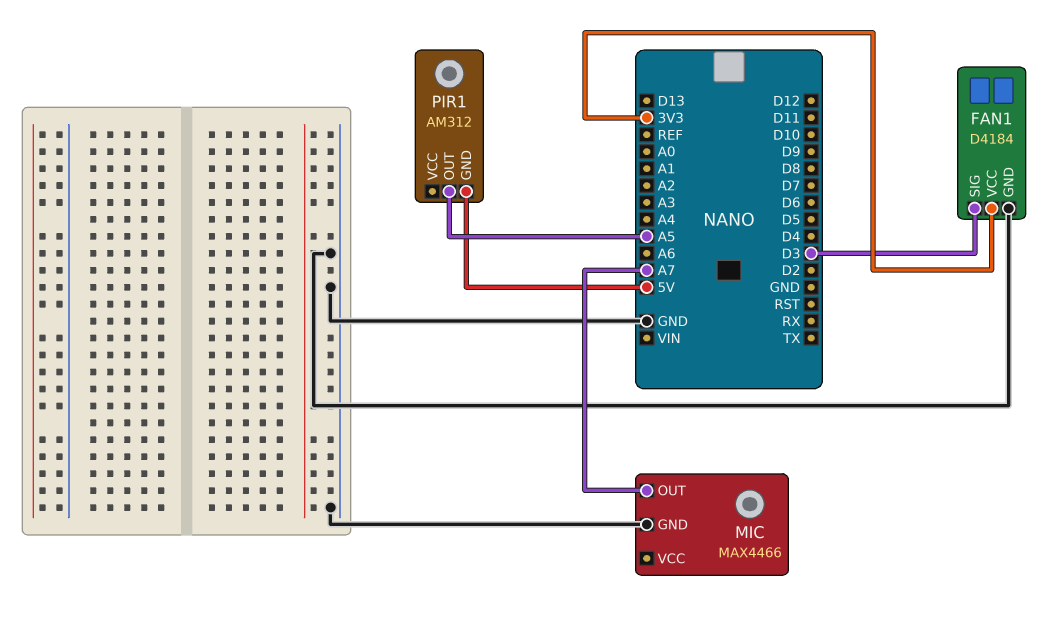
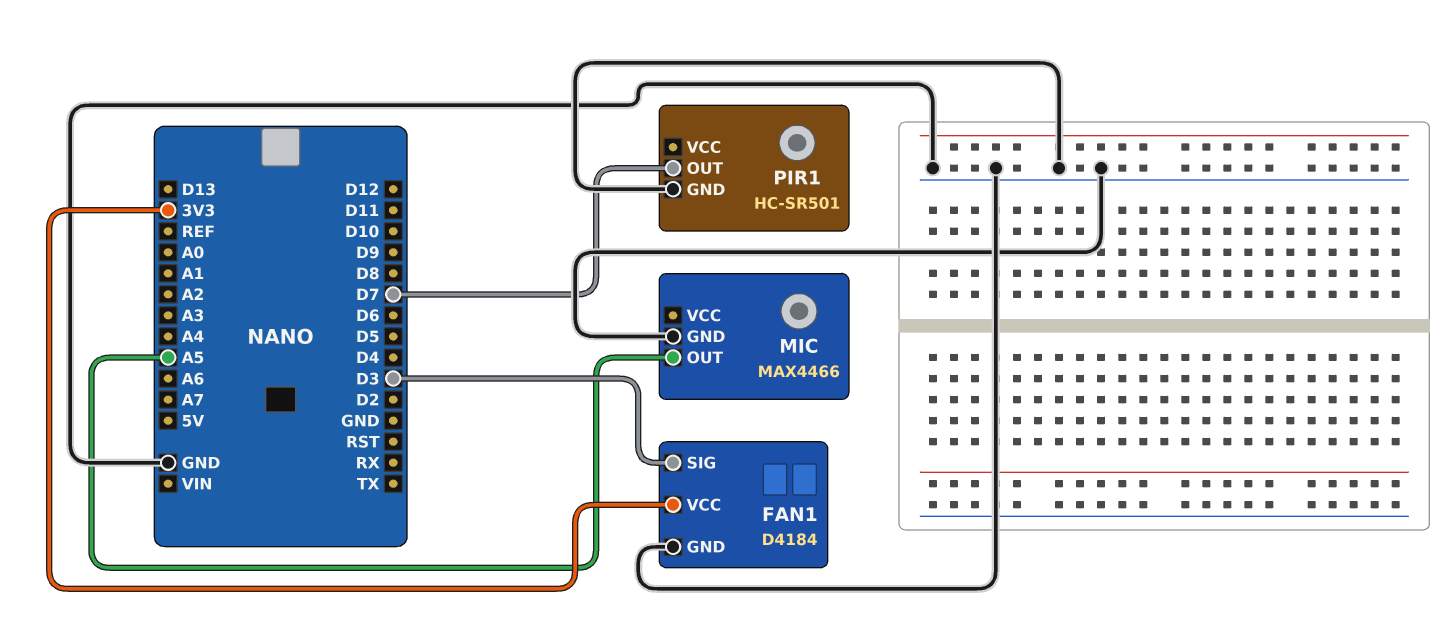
MIC pin OUT: A7 -> A5
PIR1: AM312 -> HC-SR501
PIR1 pin GND: 5V -> GND
PIR1 pin OUT: A5 -> D7

